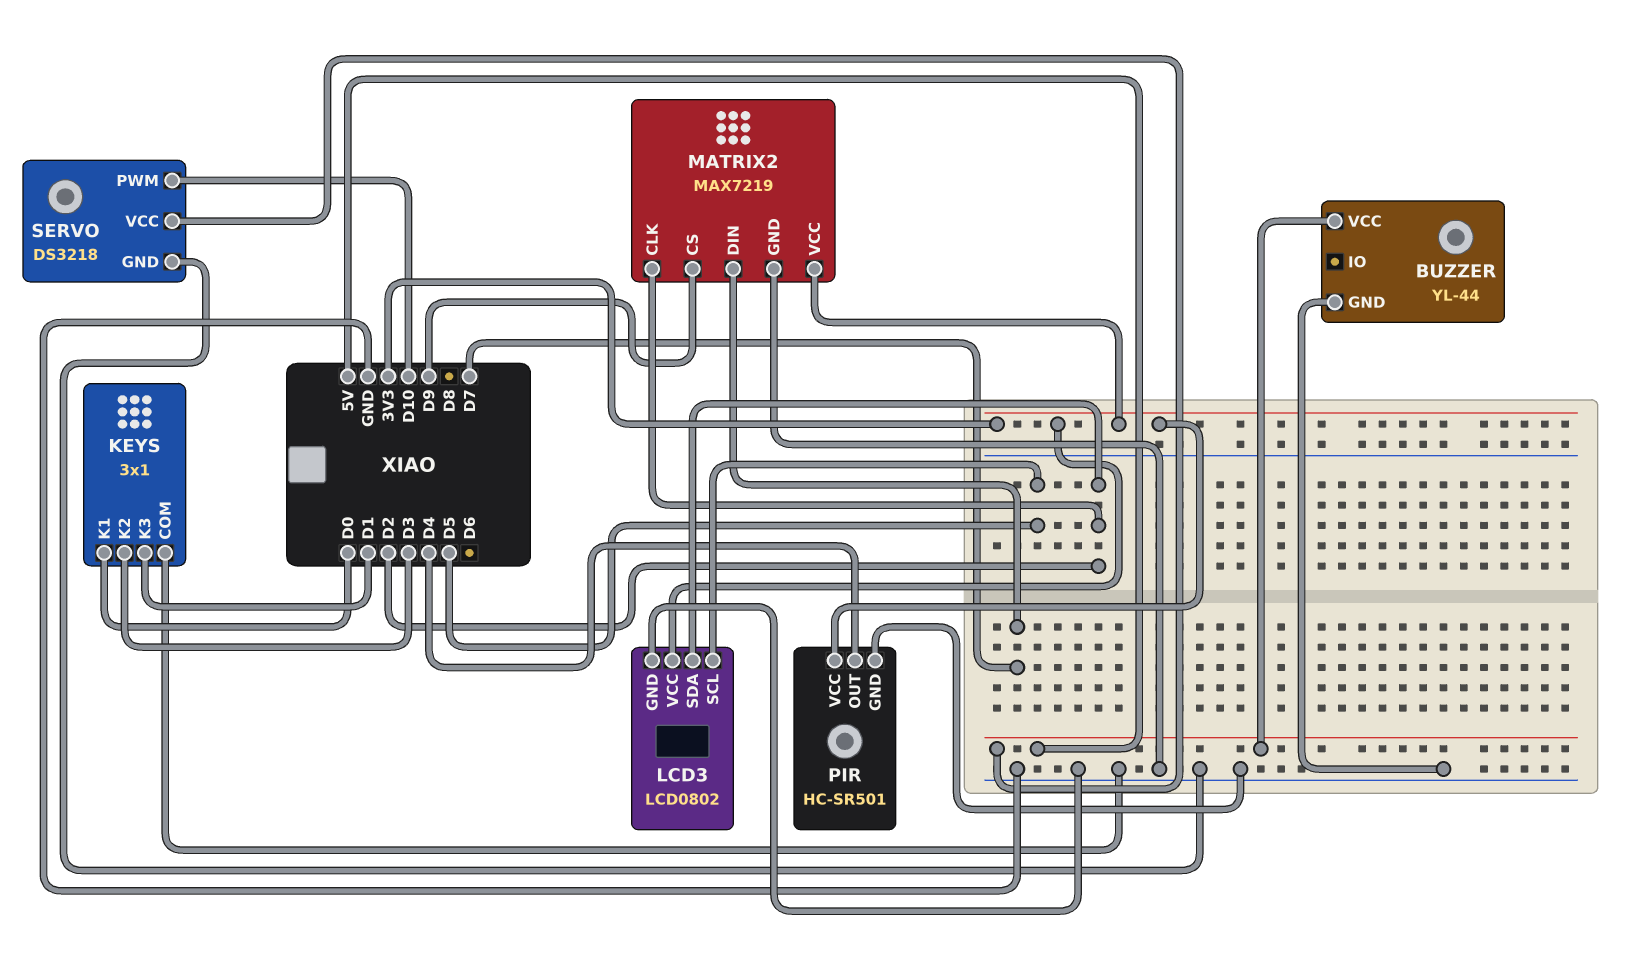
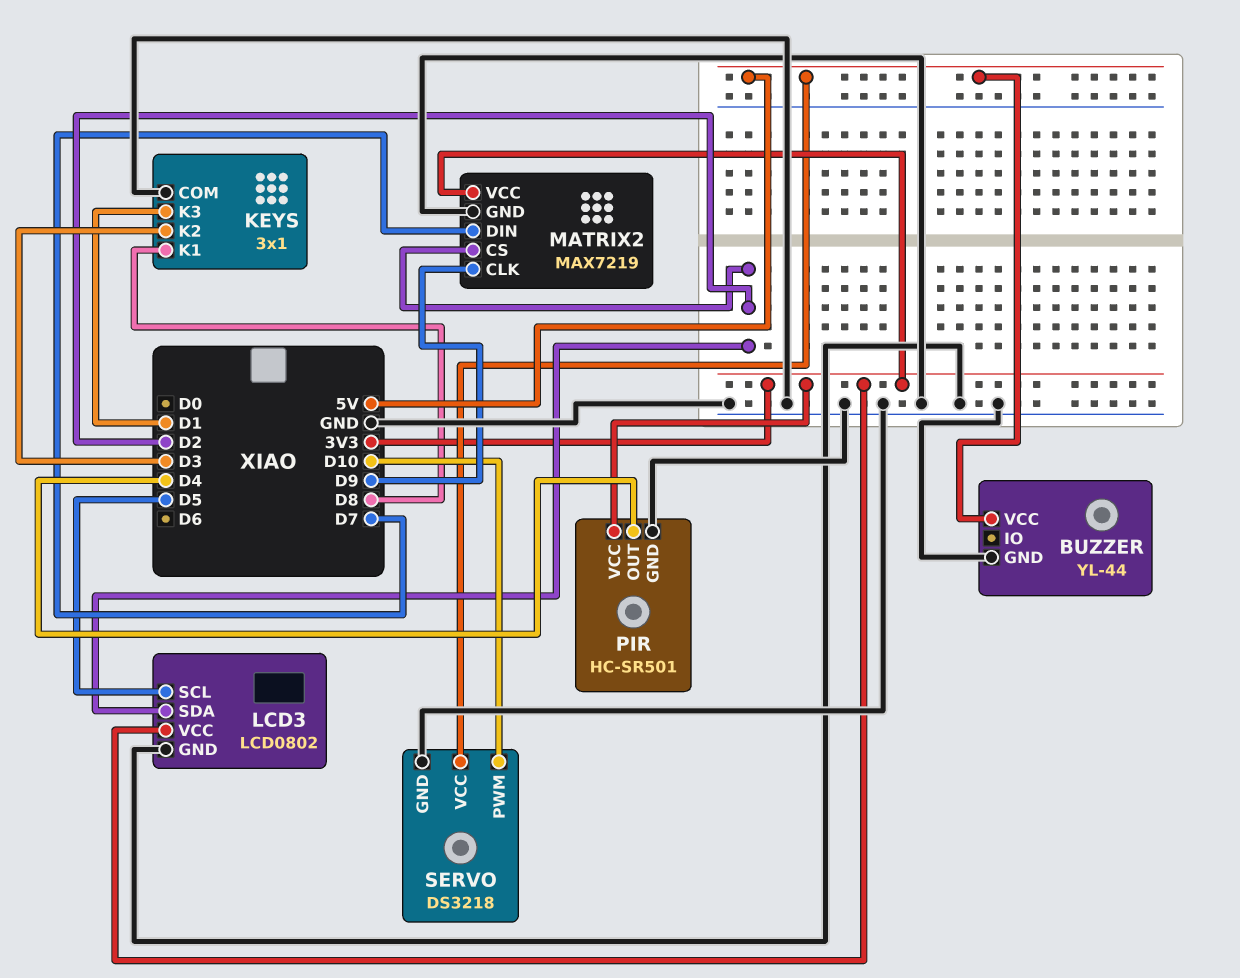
KEYS pin K1: D0 -> D8
MATRIX2 pin CLK: D2 -> D9
MATRIX2 pin CS: D9 -> D2

